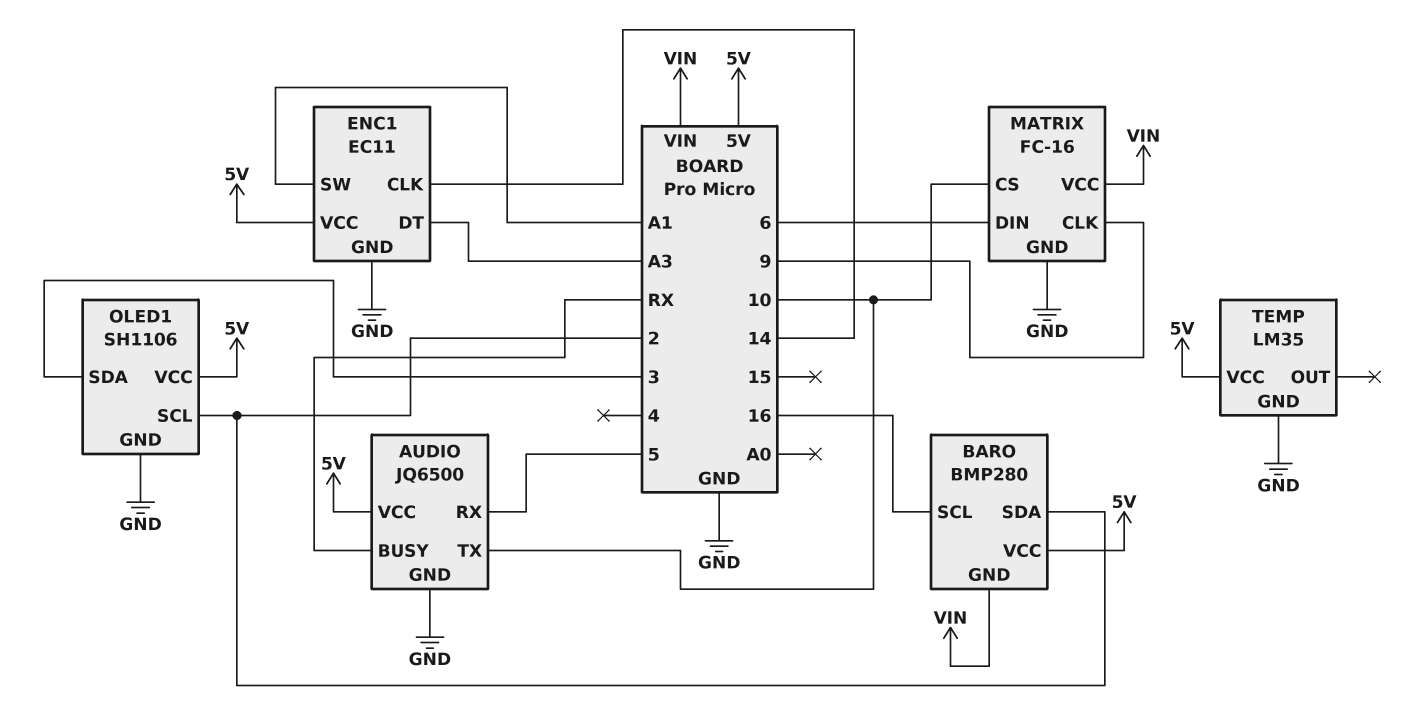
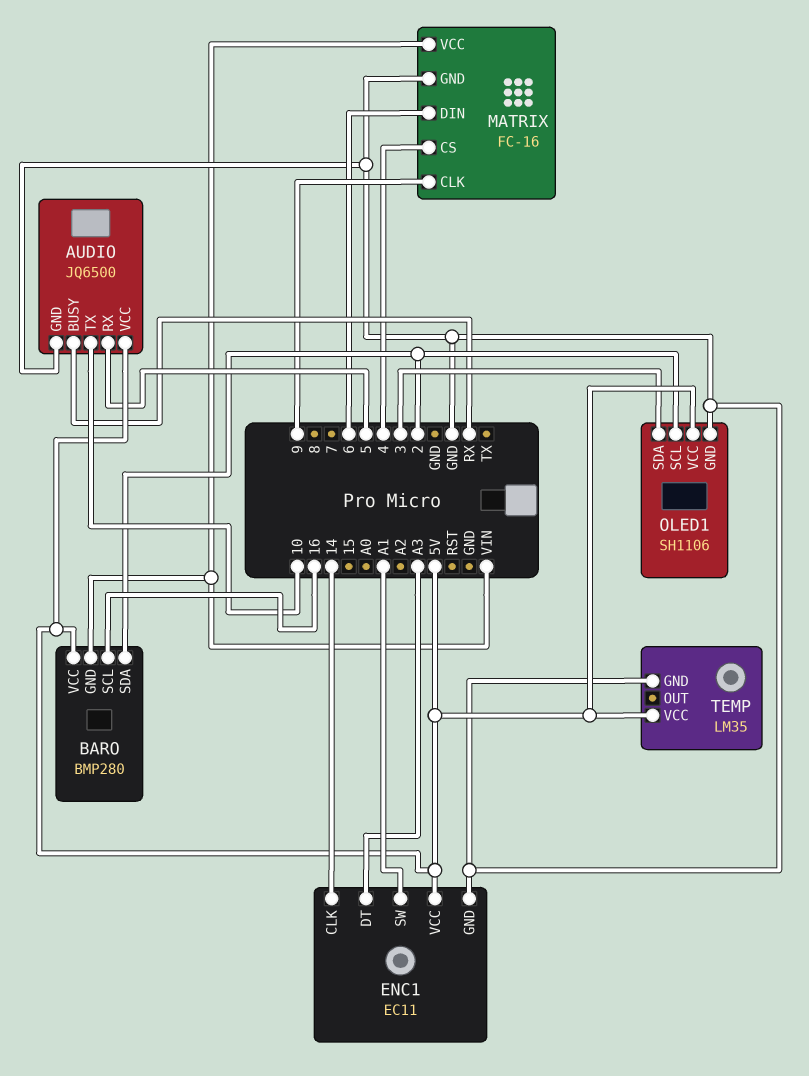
MATRIX pin CS: 10 -> 4

